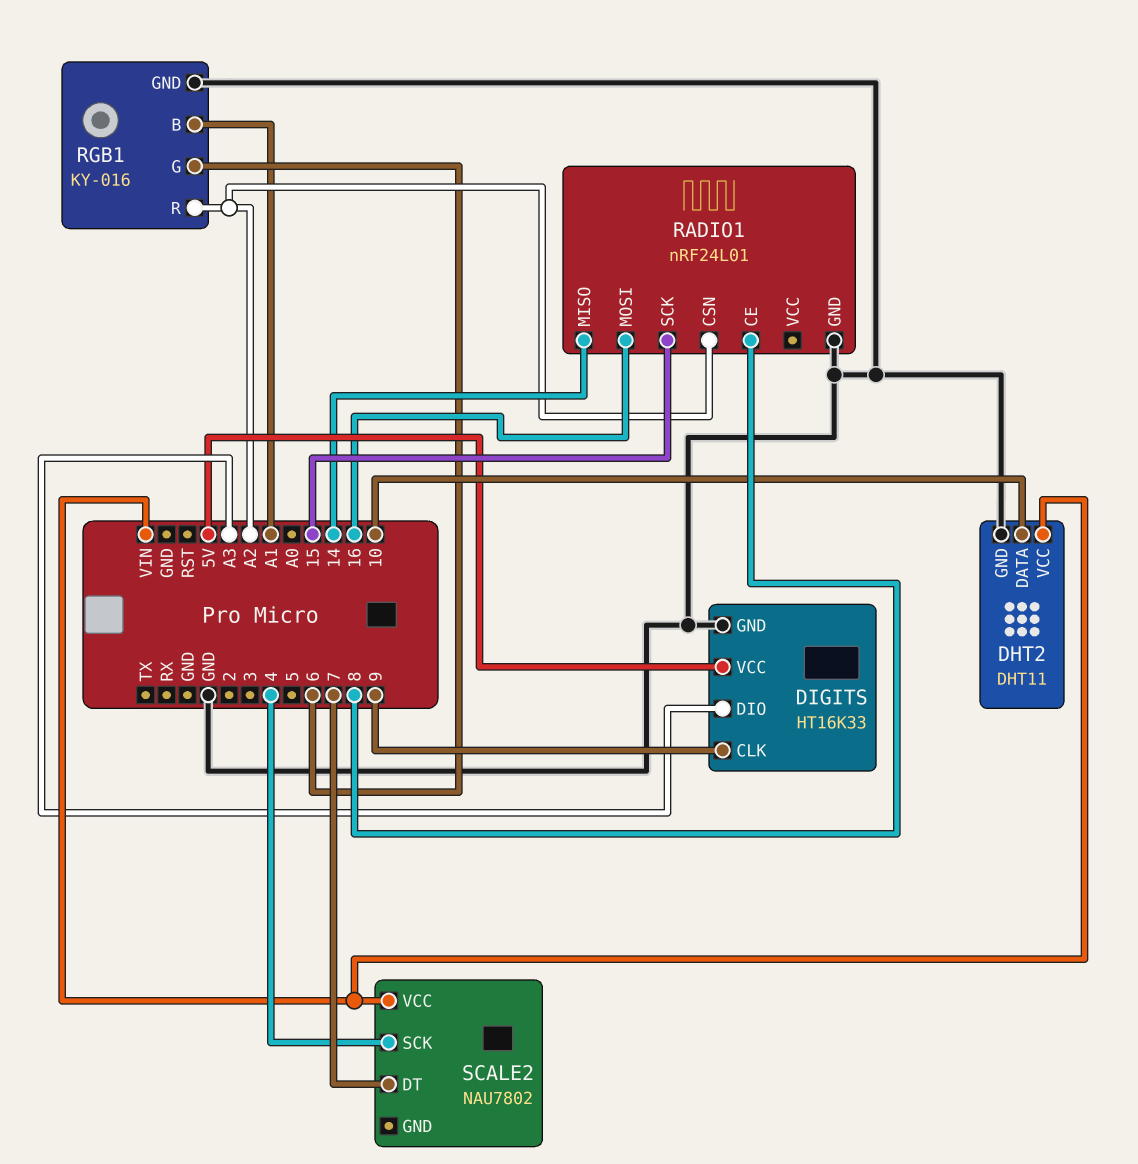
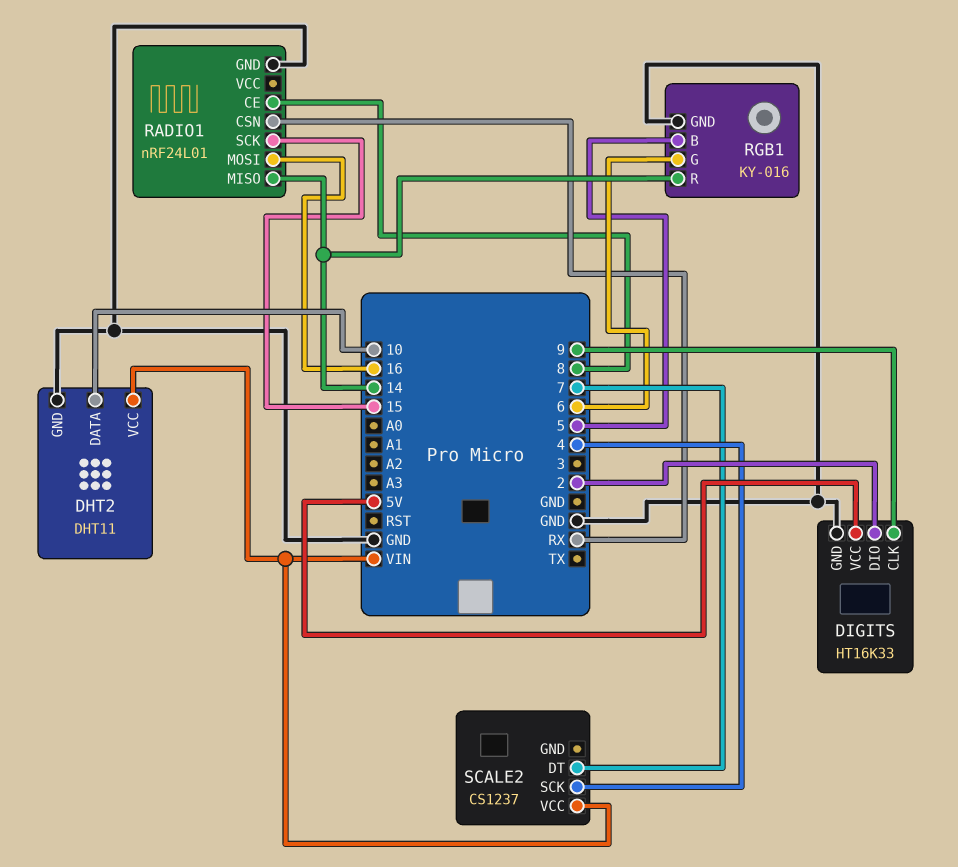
DIGITS pin DIO: A3 -> 2
RADIO1 pin CSN: A2 -> RX
RGB1 pin B: A1 -> 5
RGB1 pin R: A2 -> 14
SCALE2: NAU7802 -> CS1237

